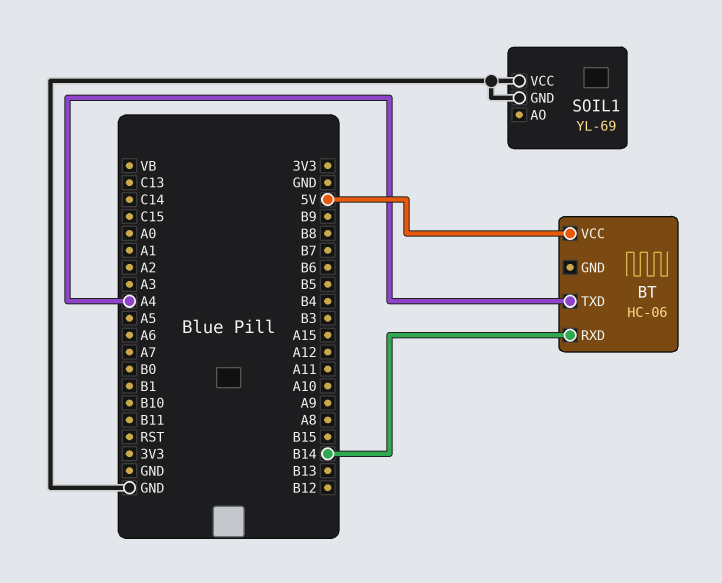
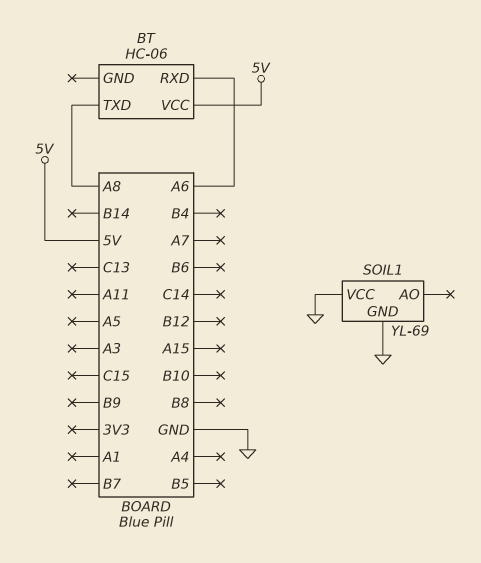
BT pin RXD: B14 -> A6
BT pin TXD: A4 -> A8

